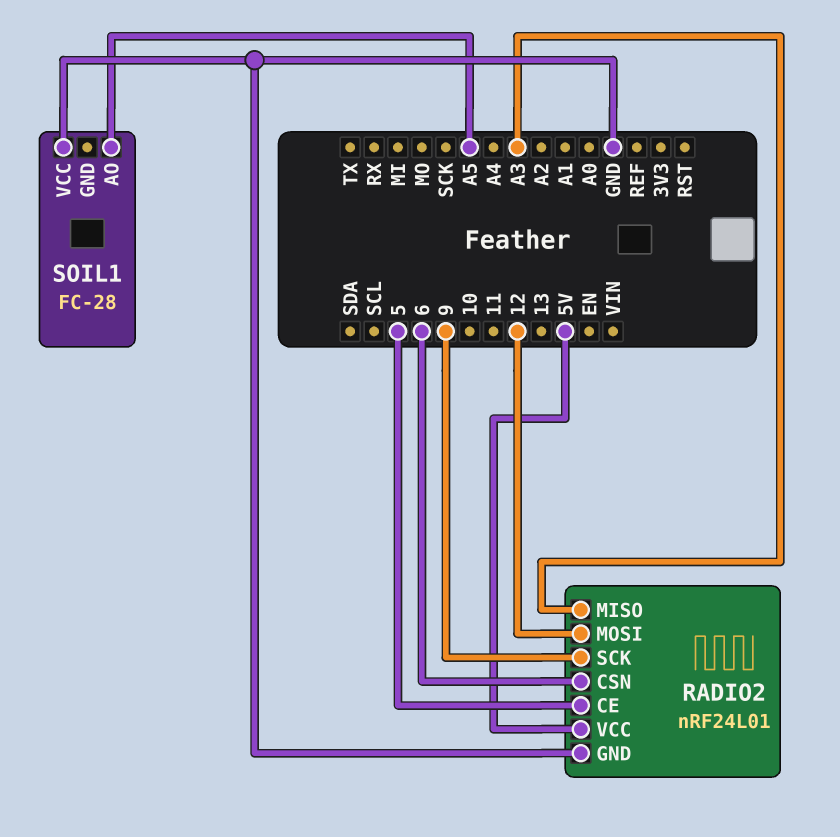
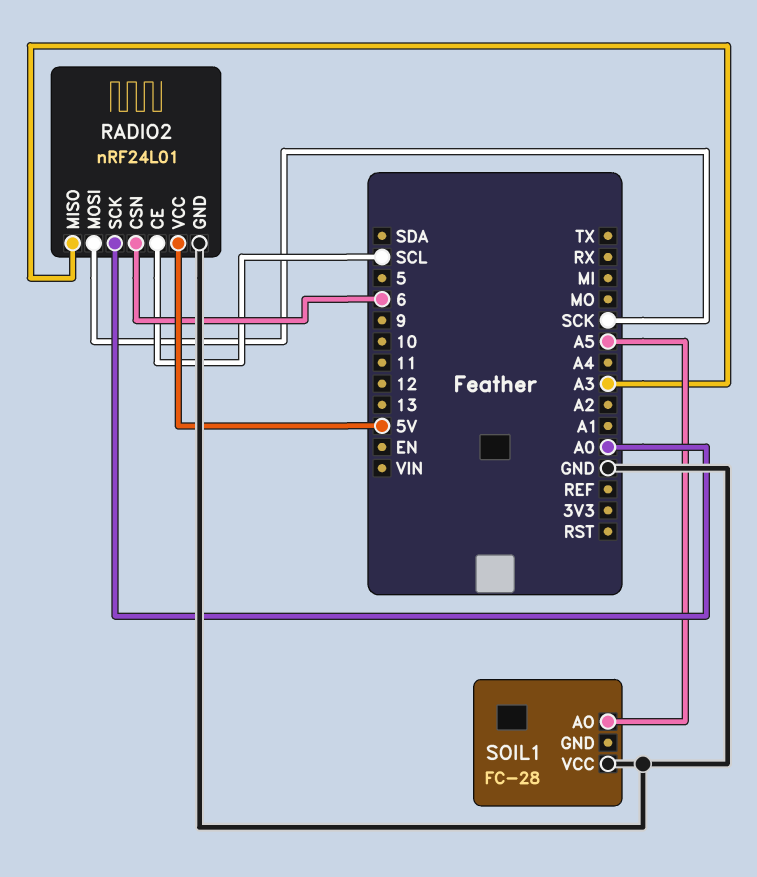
RADIO2 pin CE: 5 -> SCL
RADIO2 pin MOSI: 12 -> SCK
RADIO2 pin SCK: 9 -> A0

